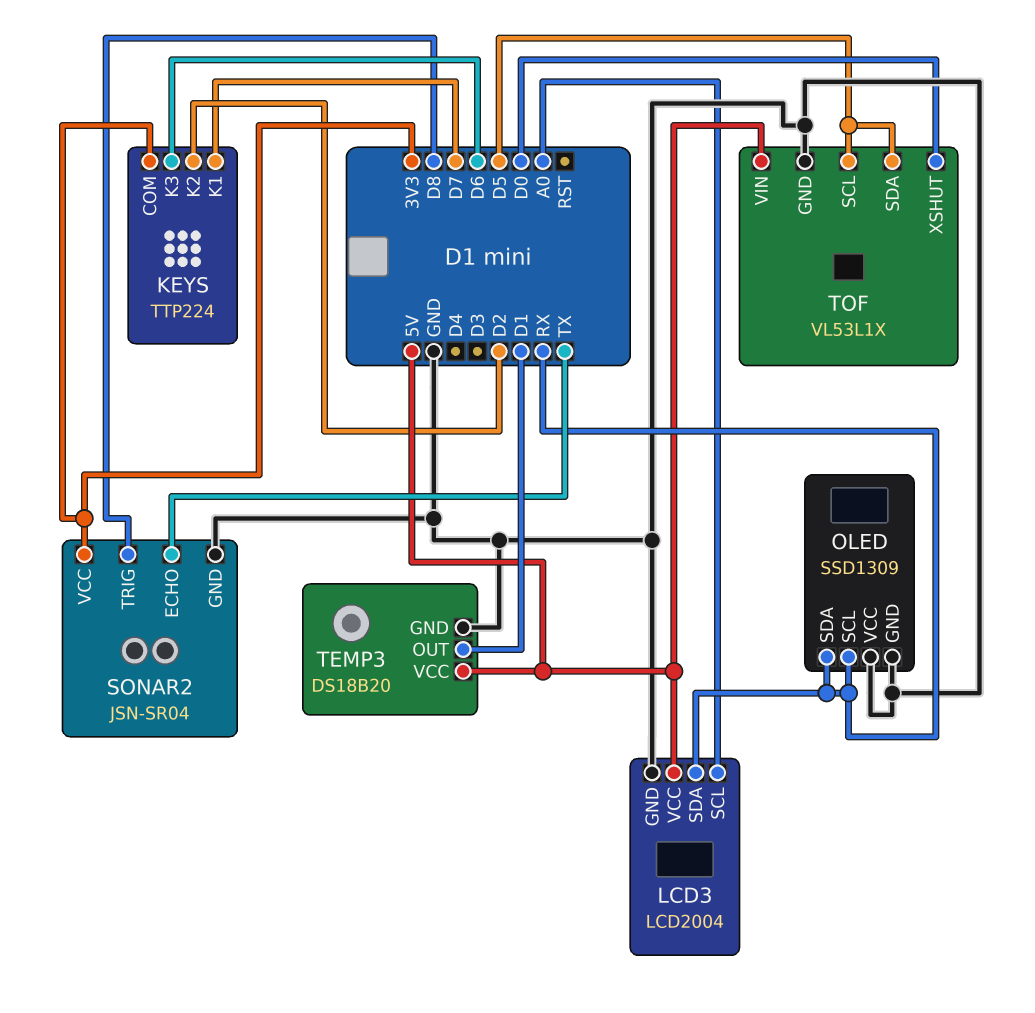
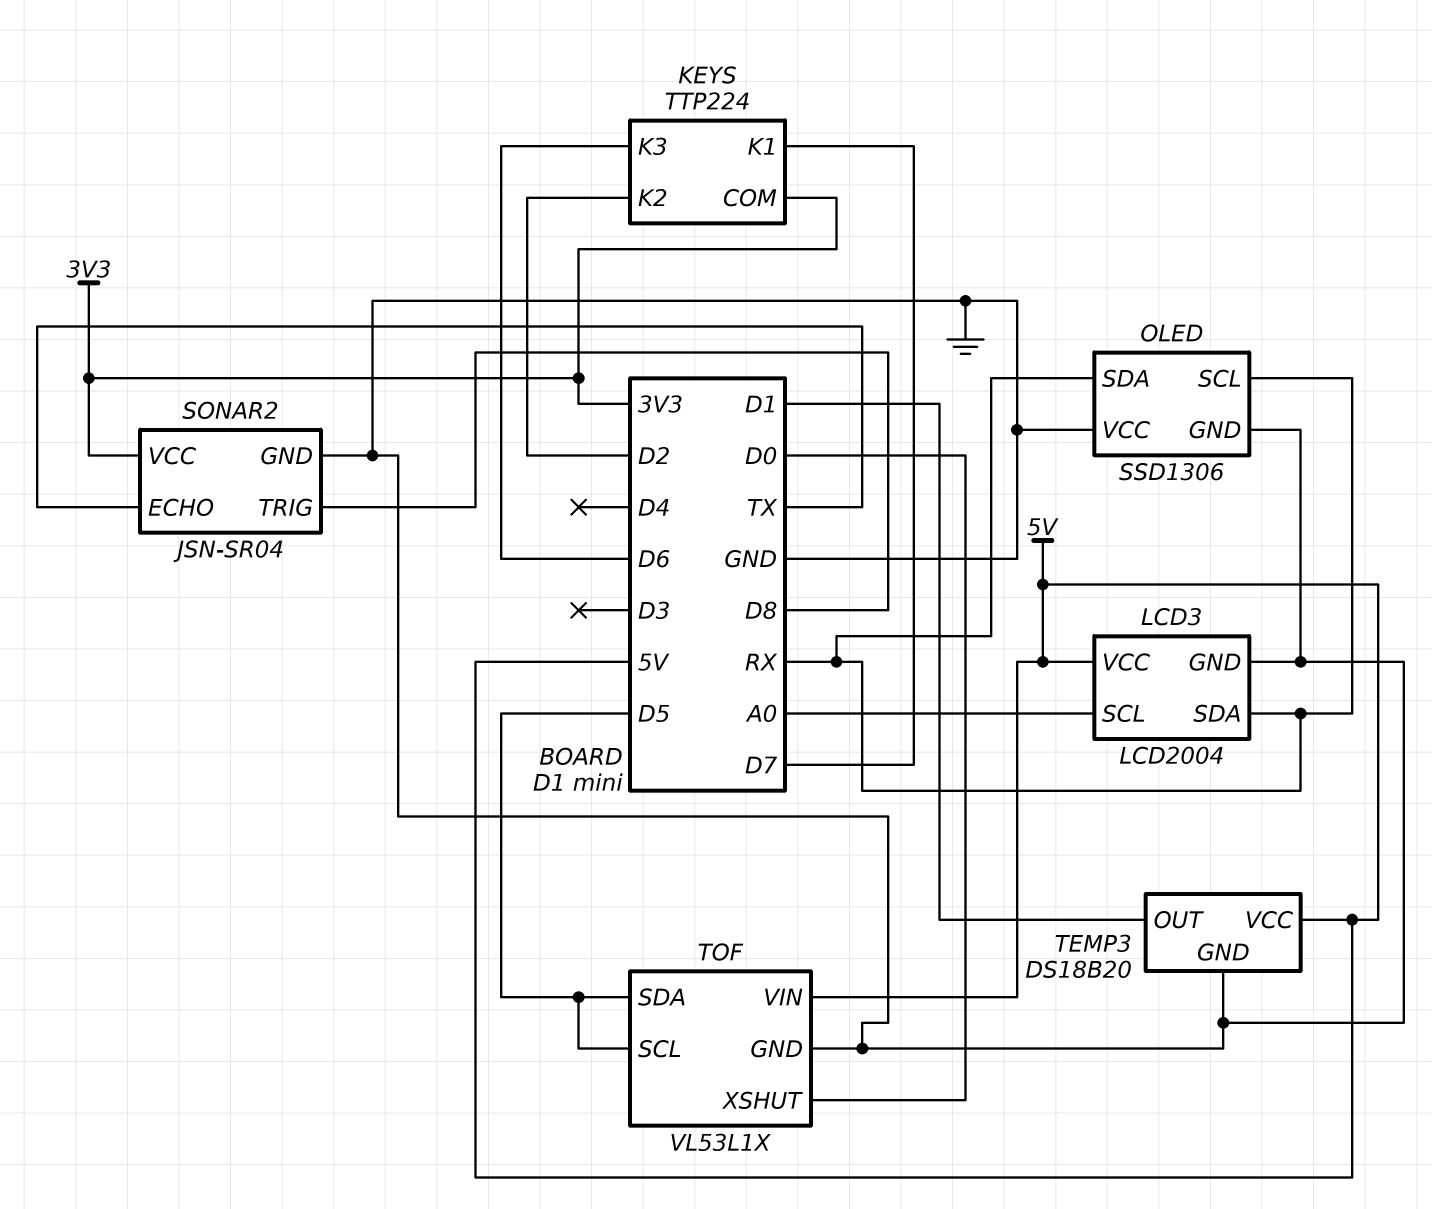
OLED: SSD1309 -> SSD1306

